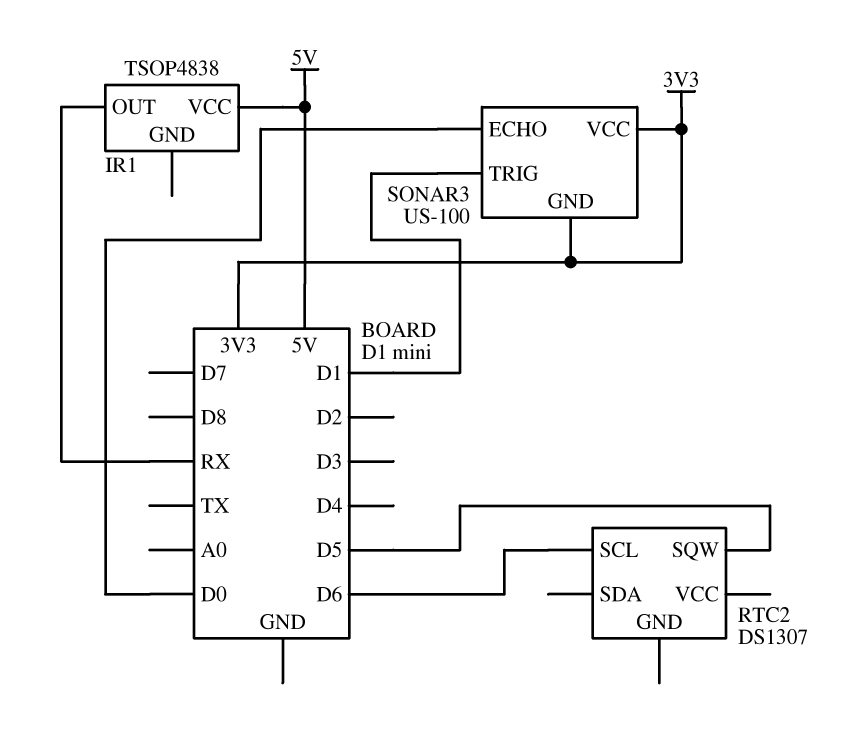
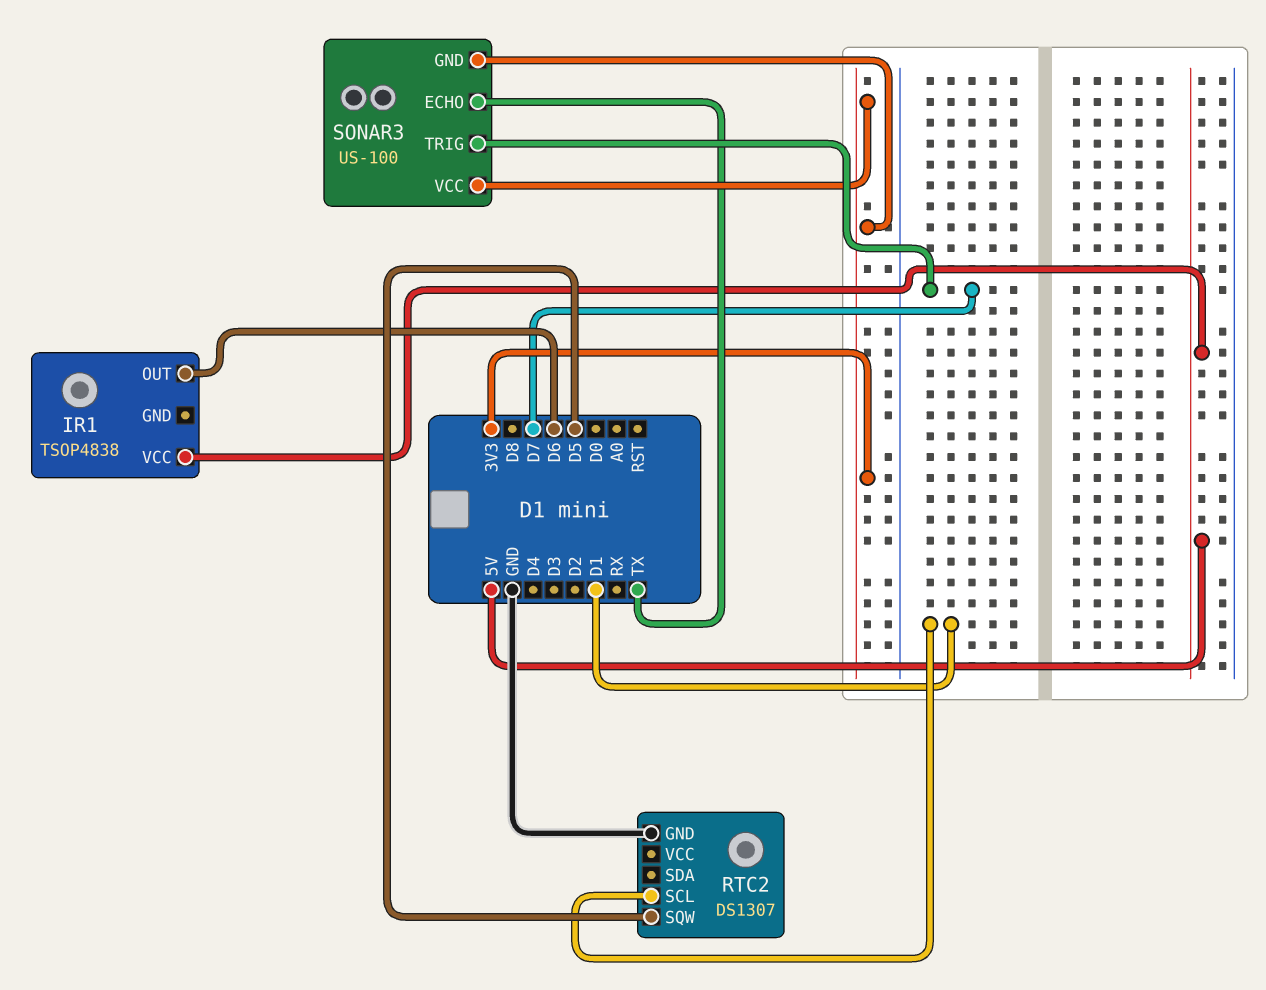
IR1 pin OUT: RX -> D6
RTC2 pin GND: none -> GND
RTC2 pin SCL: D6 -> D1
SONAR3 pin ECHO: D0 -> TX
SONAR3 pin TRIG: D1 -> D7

